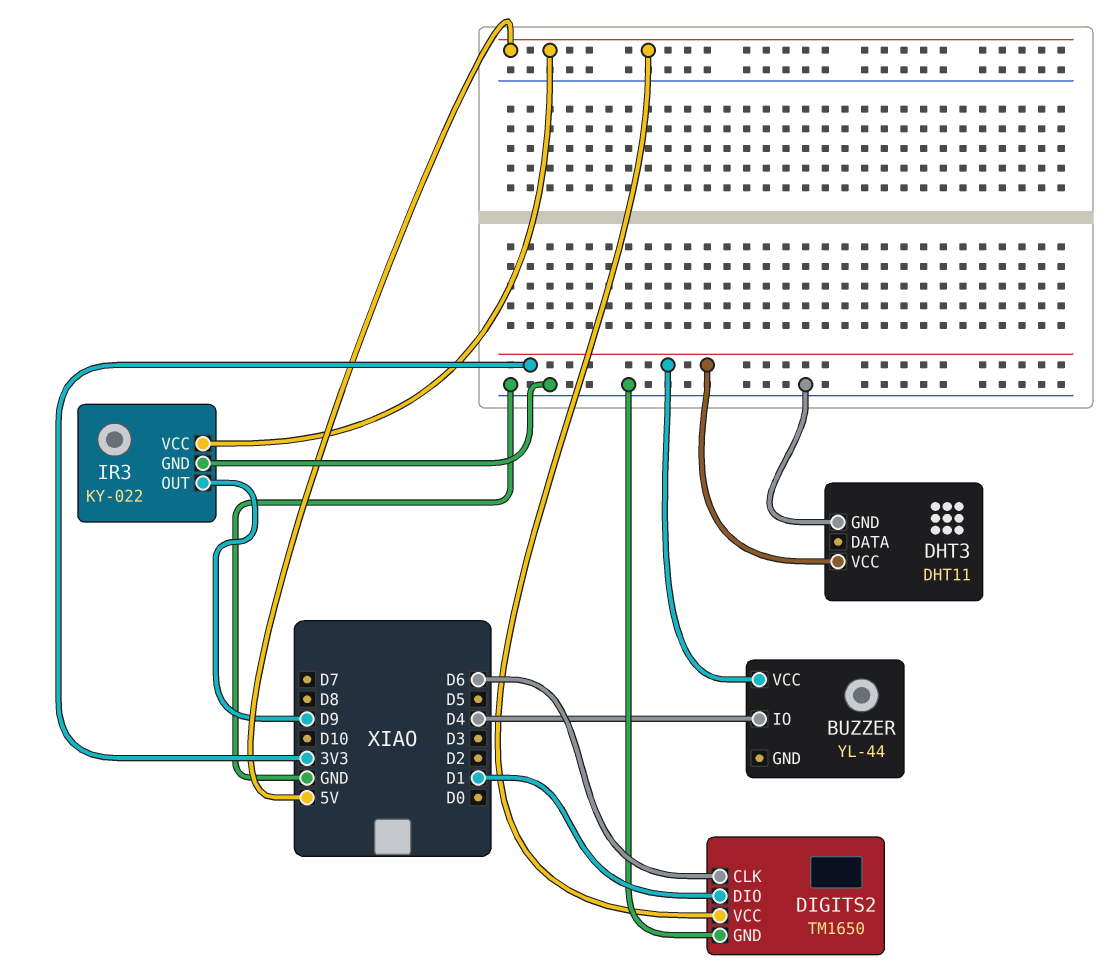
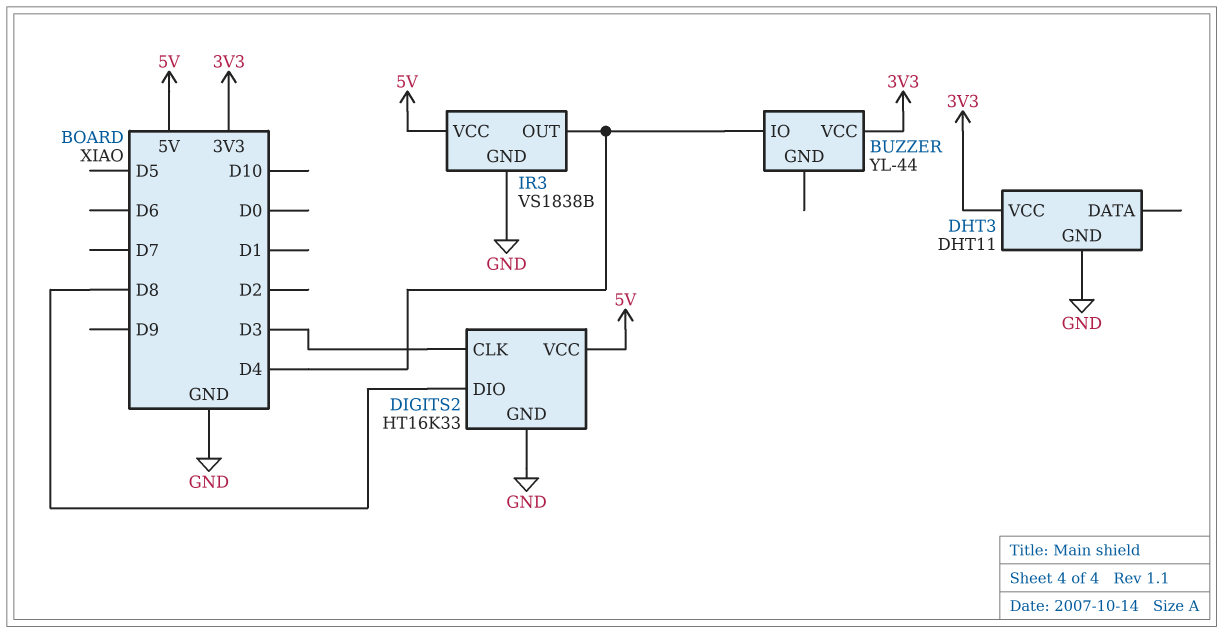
DIGITS2: TM1650 -> HT16K33
DIGITS2 pin CLK: D6 -> D3
DIGITS2 pin DIO: D1 -> D8
IR3: KY-022 -> VS1838B
IR3 pin OUT: D9 -> D4

